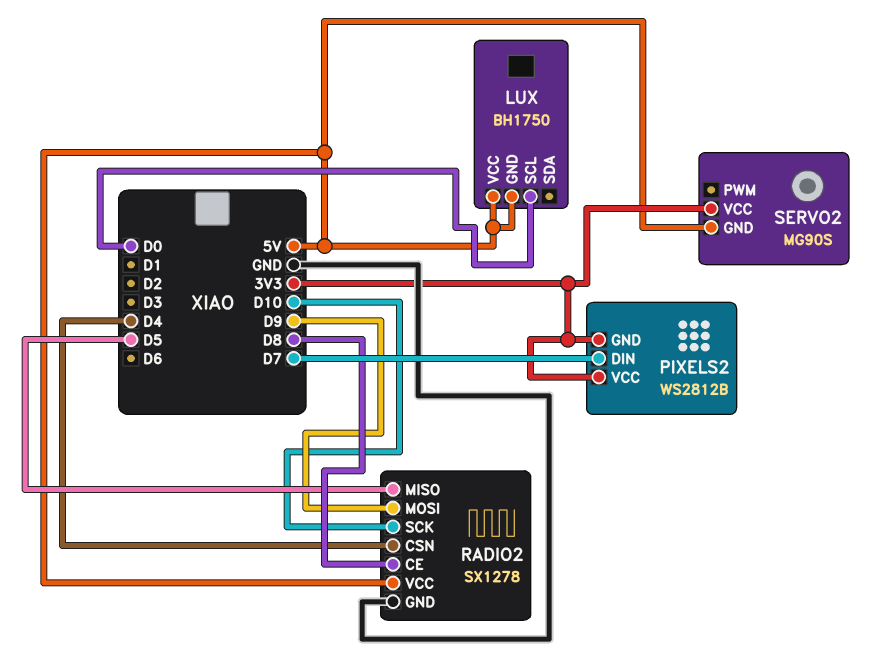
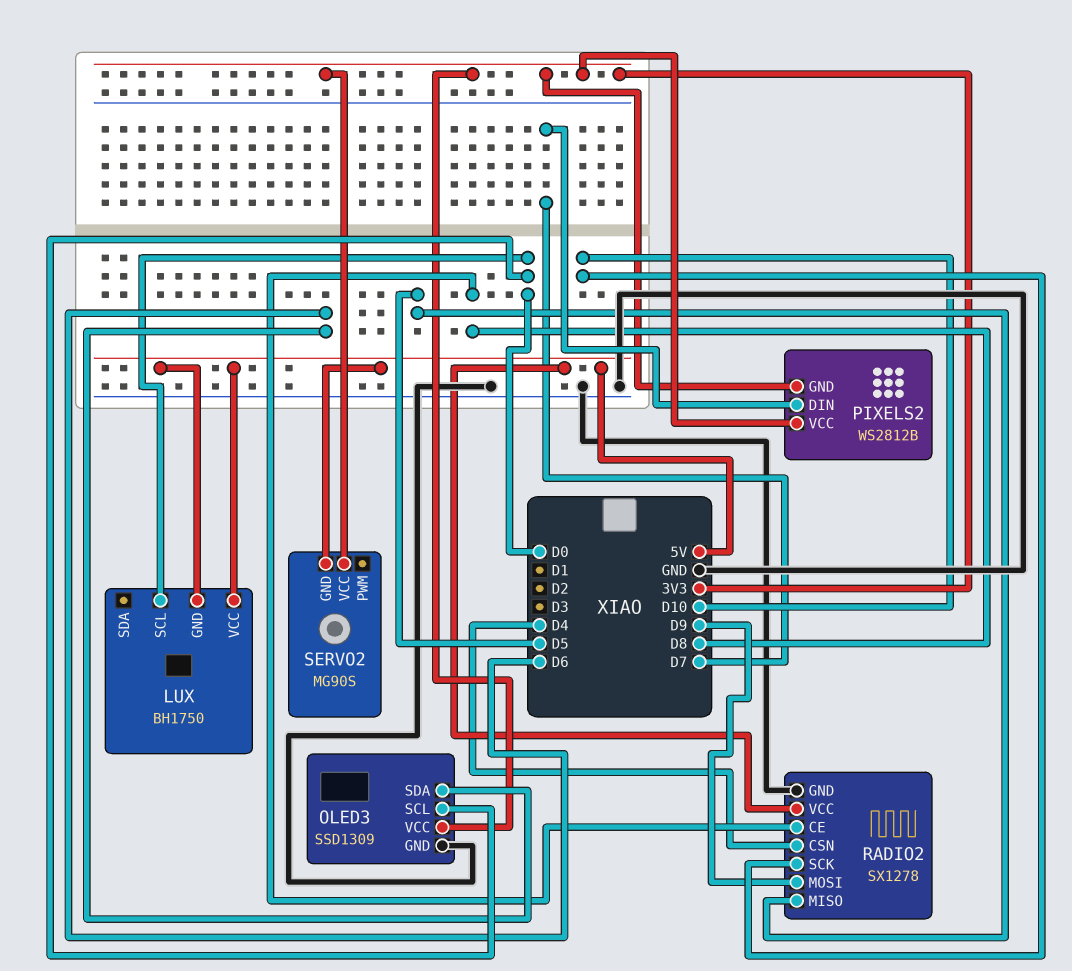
OLED3: none -> SSD1309
OLED3 pin GND: none -> GND
OLED3 pin SCL: none -> D0
OLED3 pin SDA: none -> D6
OLED3 pin VCC: none -> 3V3

